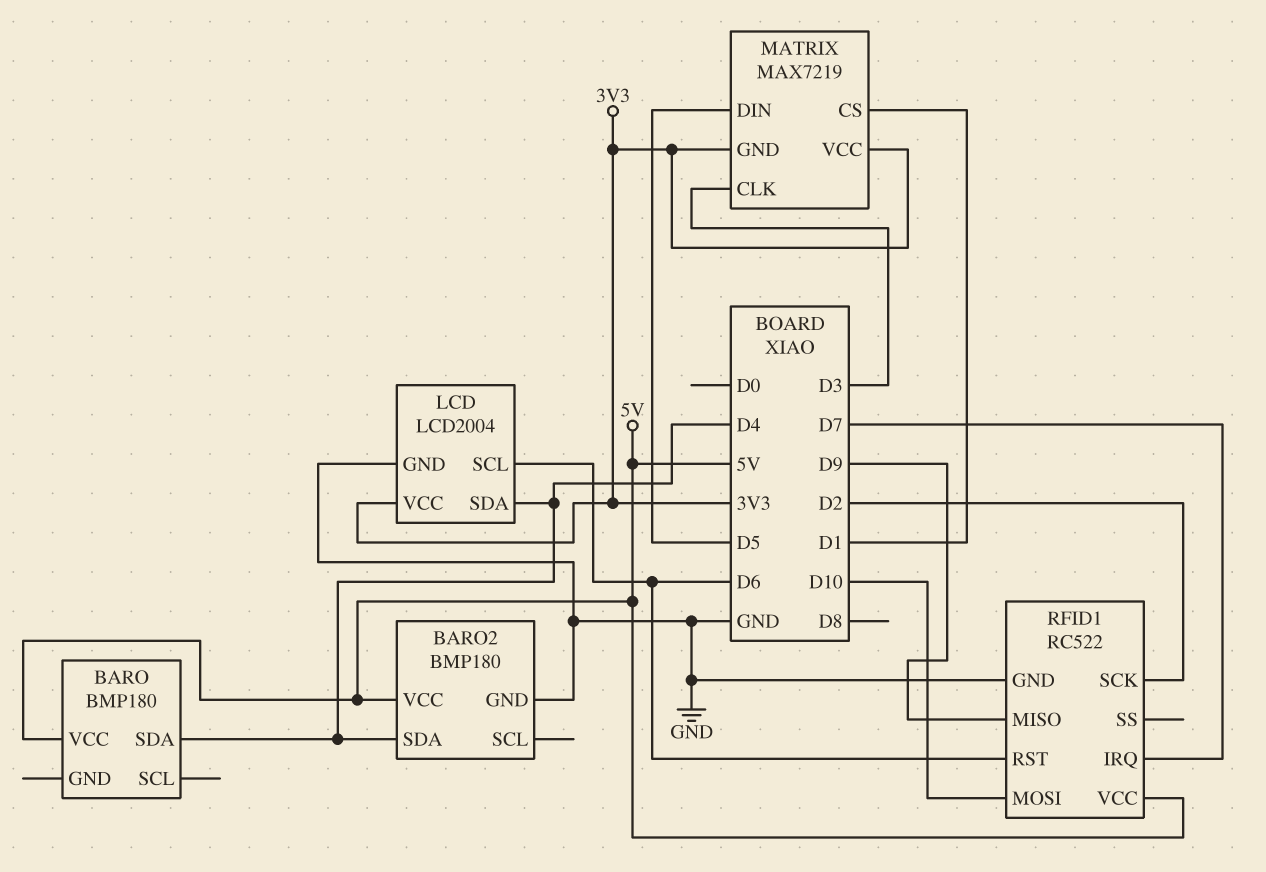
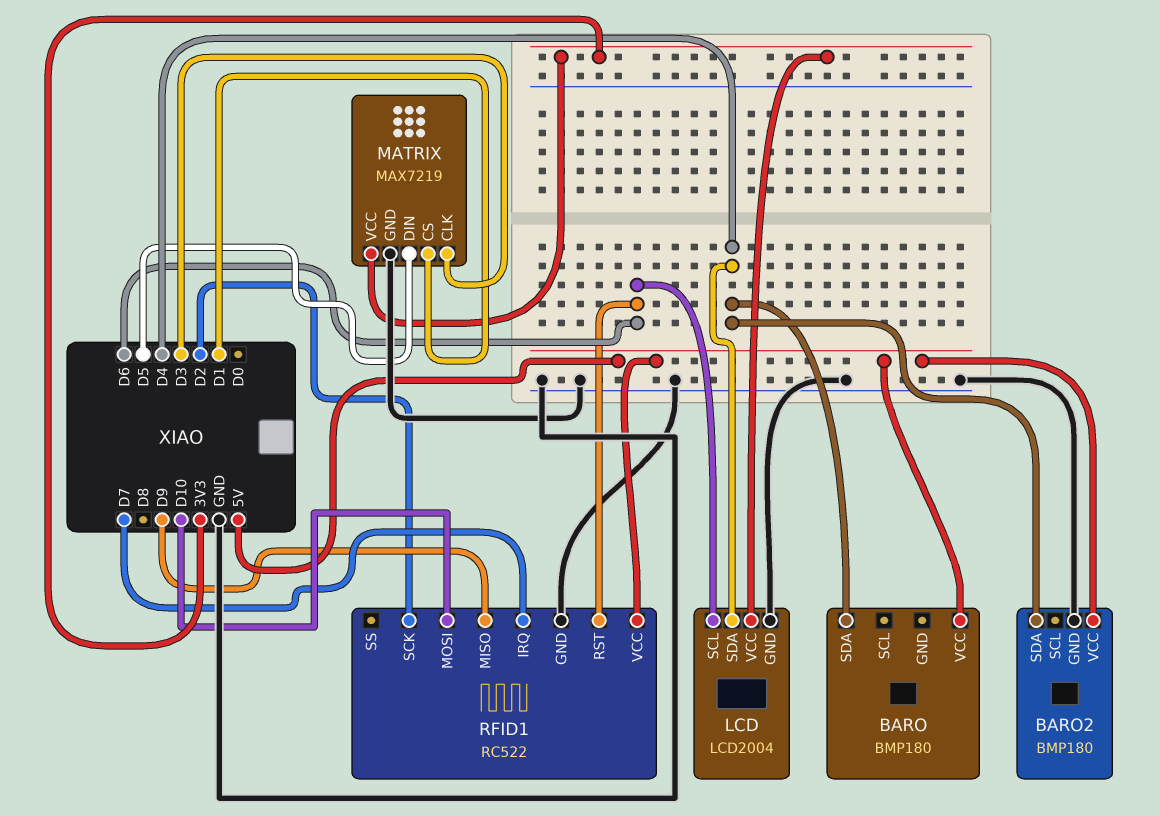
MATRIX pin GND: 3V3 -> GND

